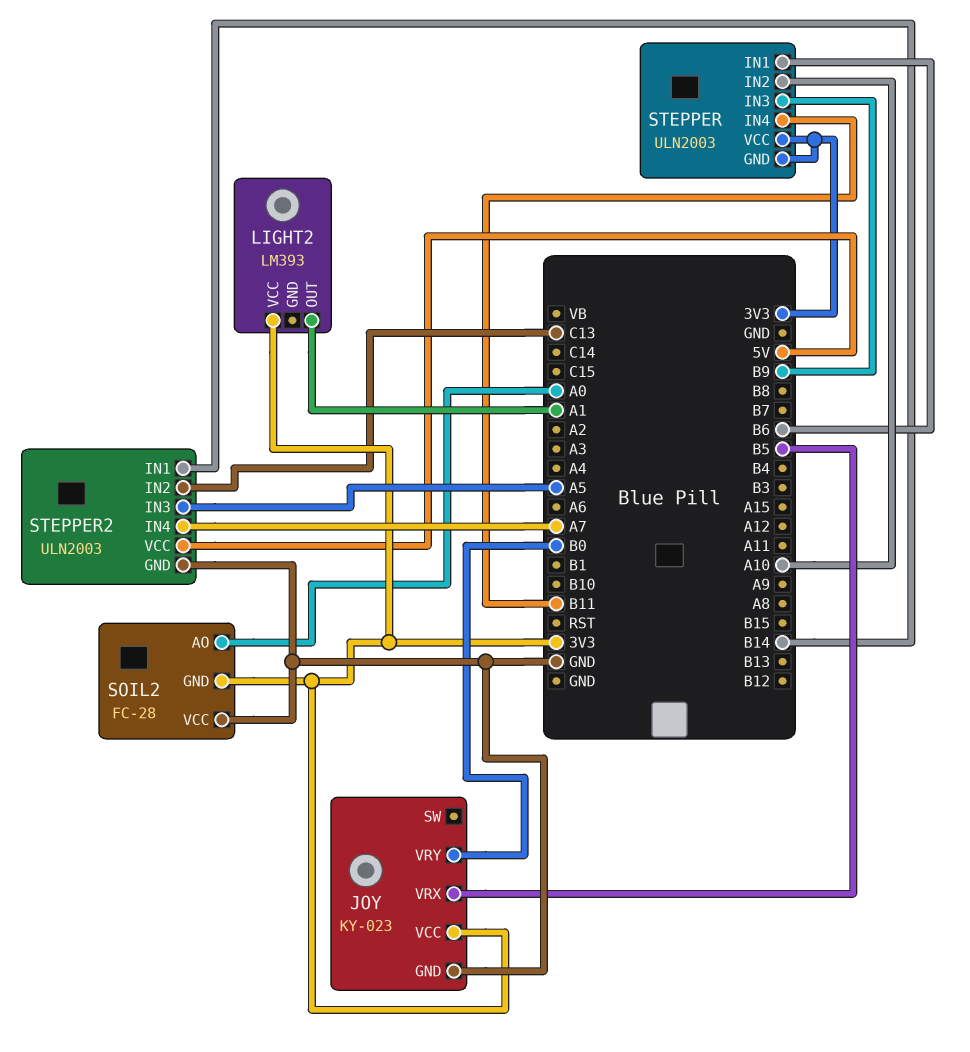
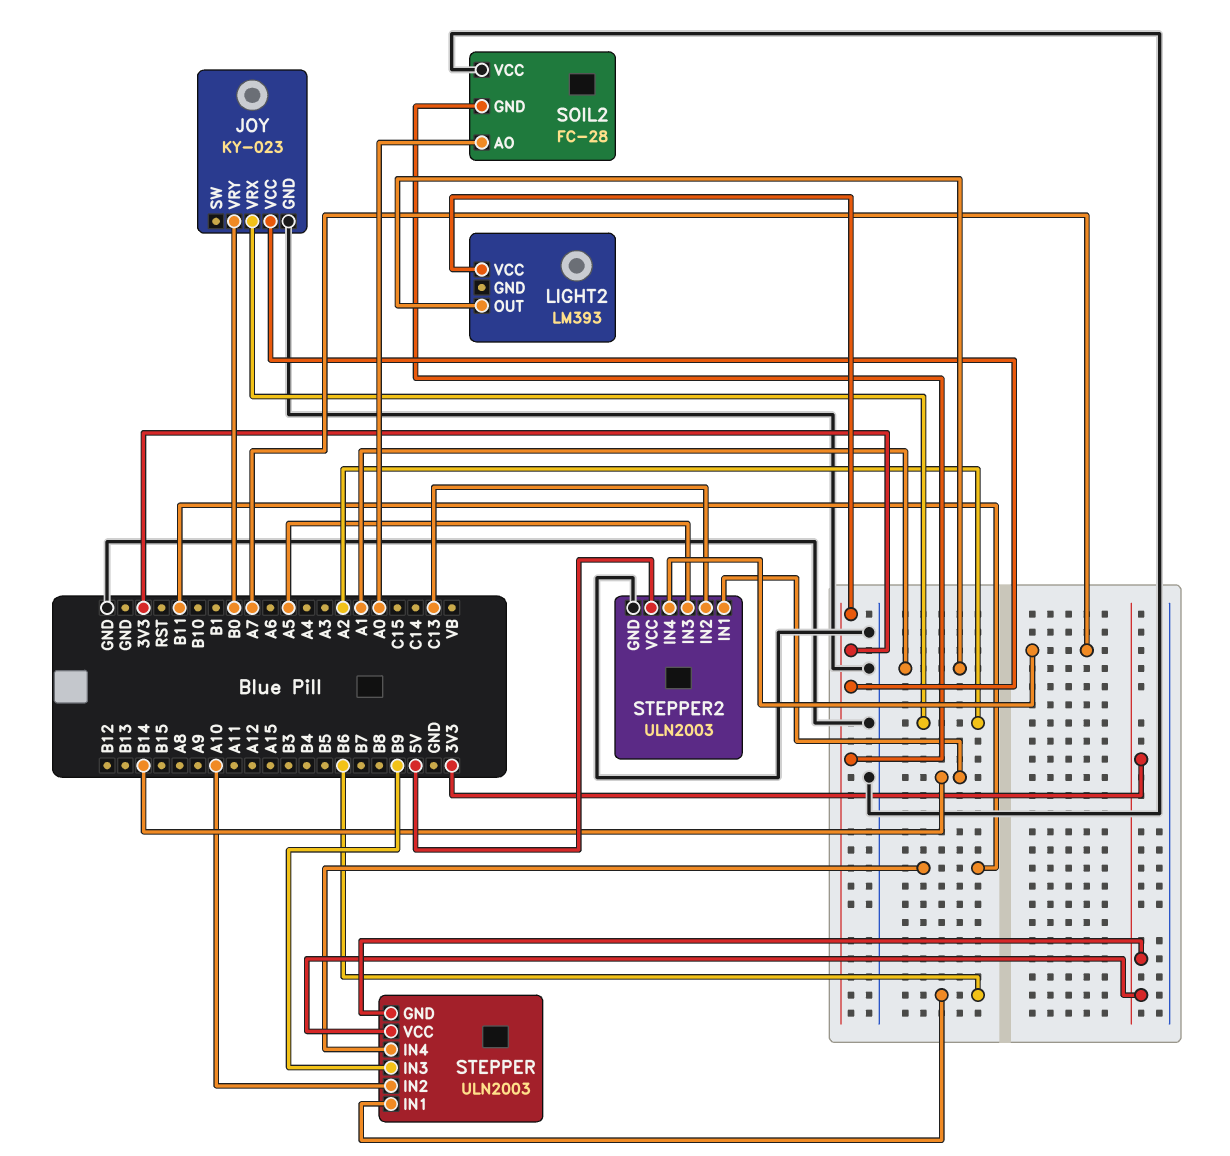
JOY pin VRX: B5 -> A2

